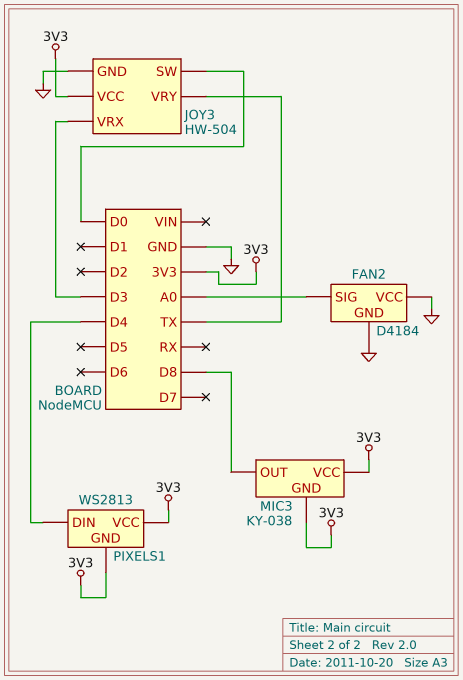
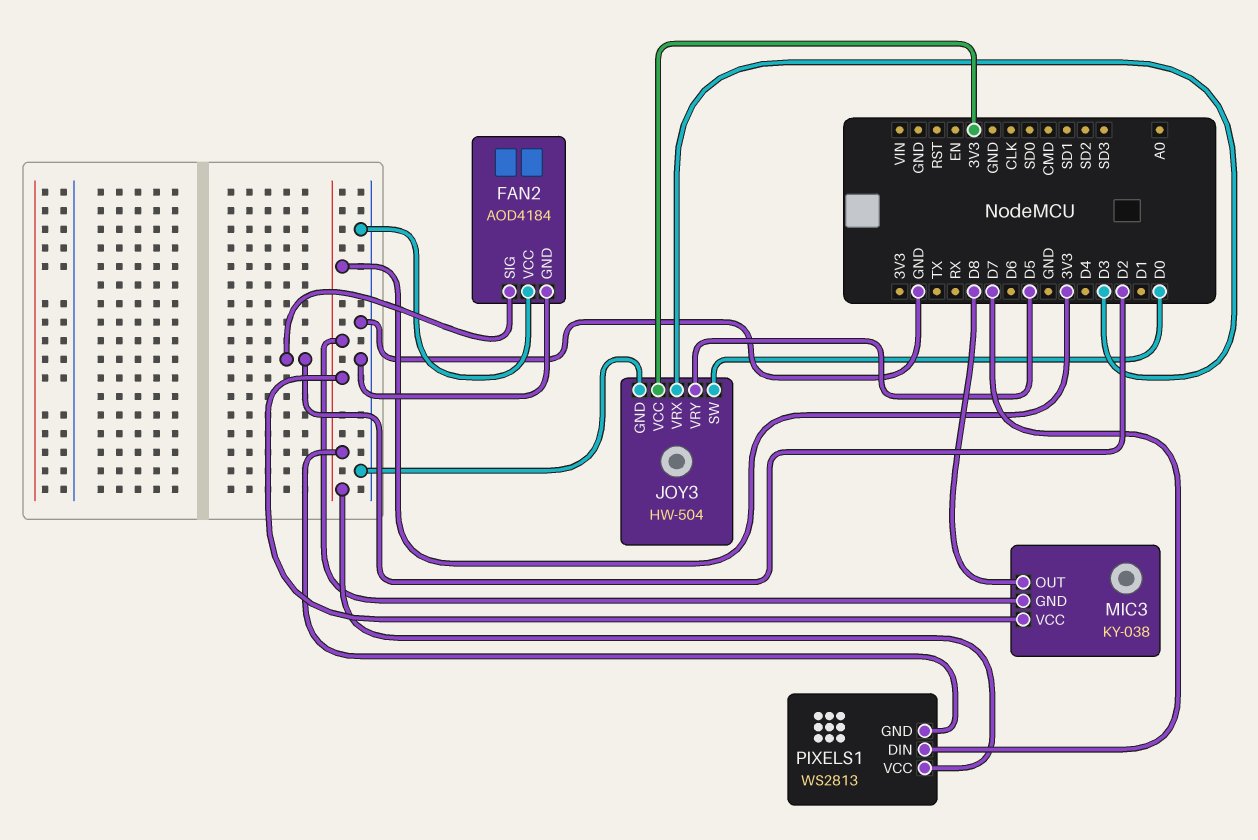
FAN2: D4184 -> AOD4184
FAN2 pin SIG: A0 -> D2
JOY3 pin VRY: TX -> D5
PIXELS1 pin DIN: D4 -> D7

